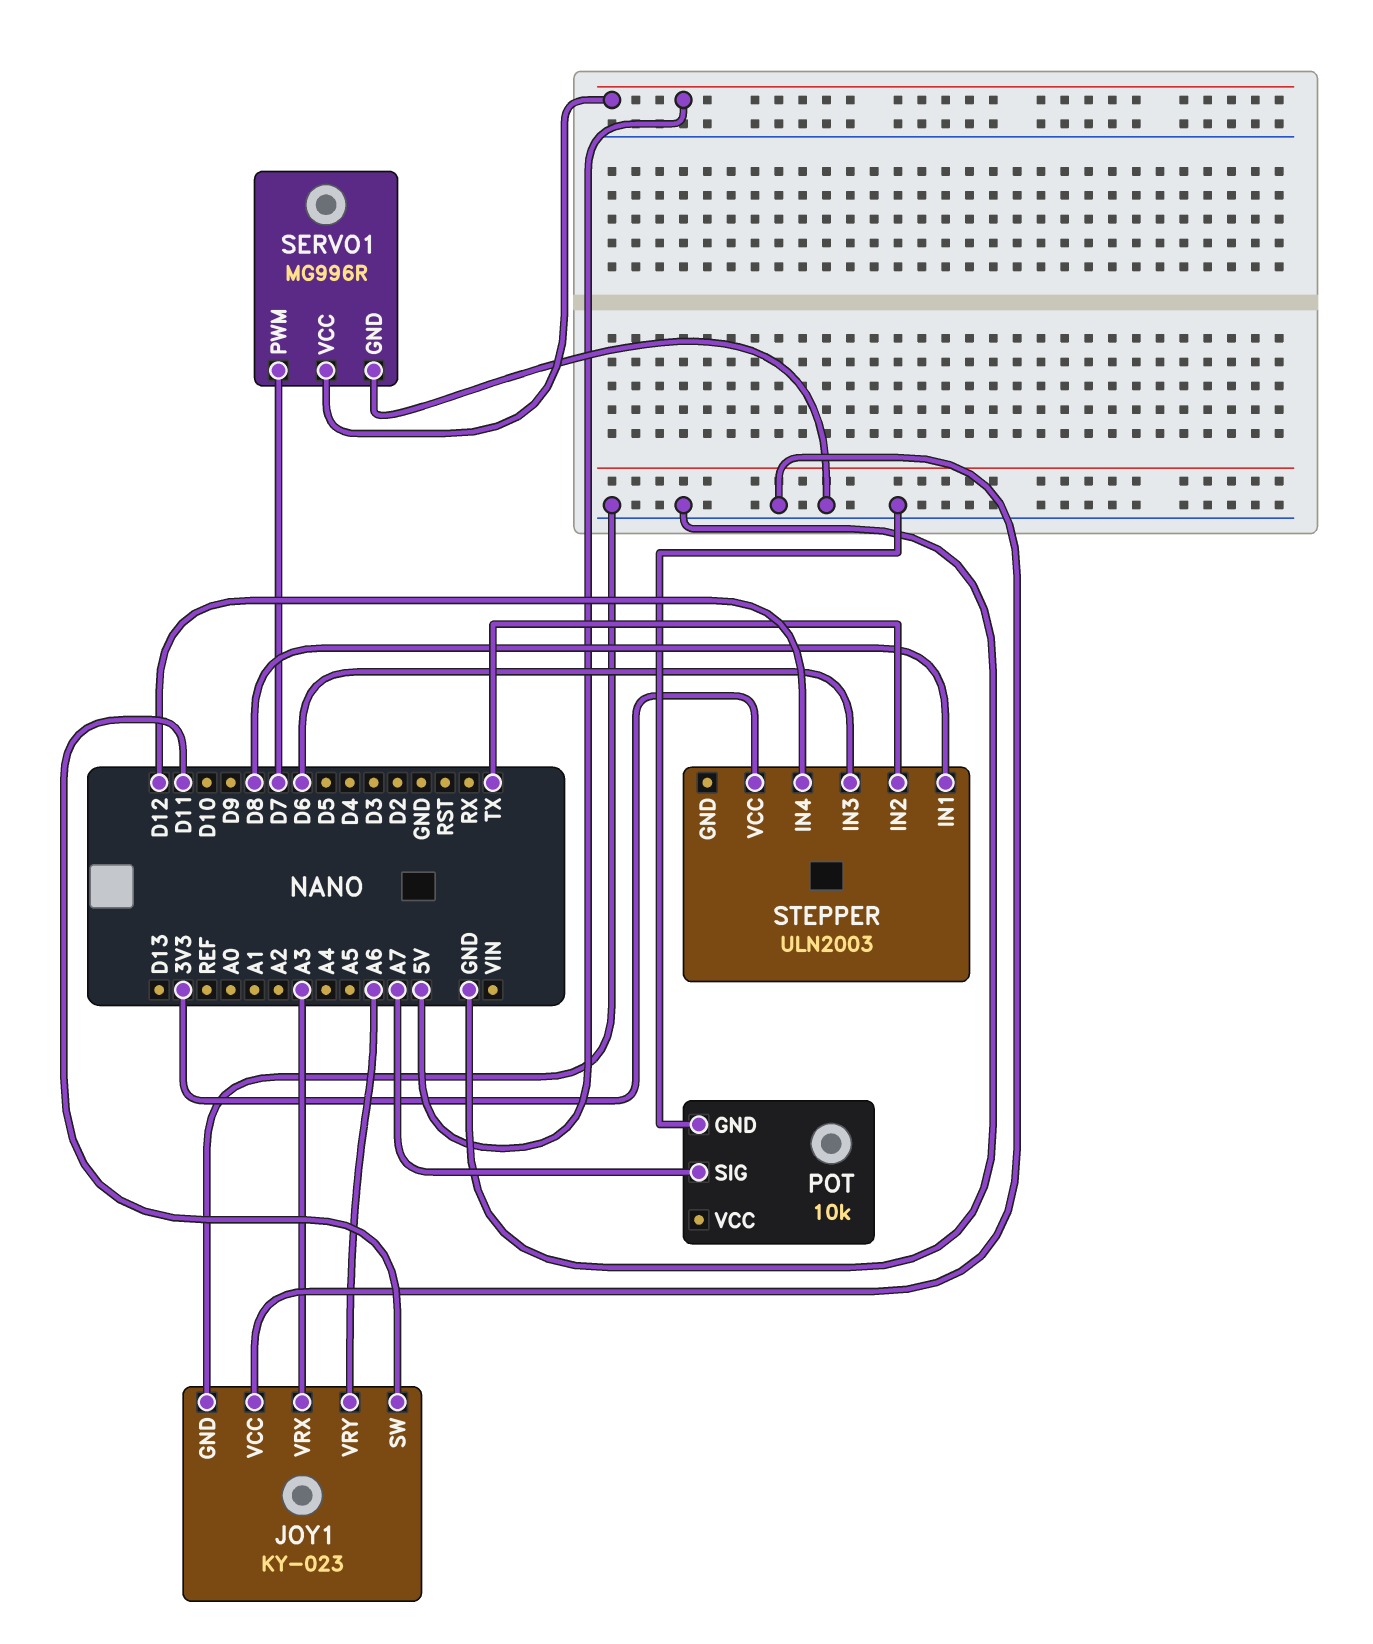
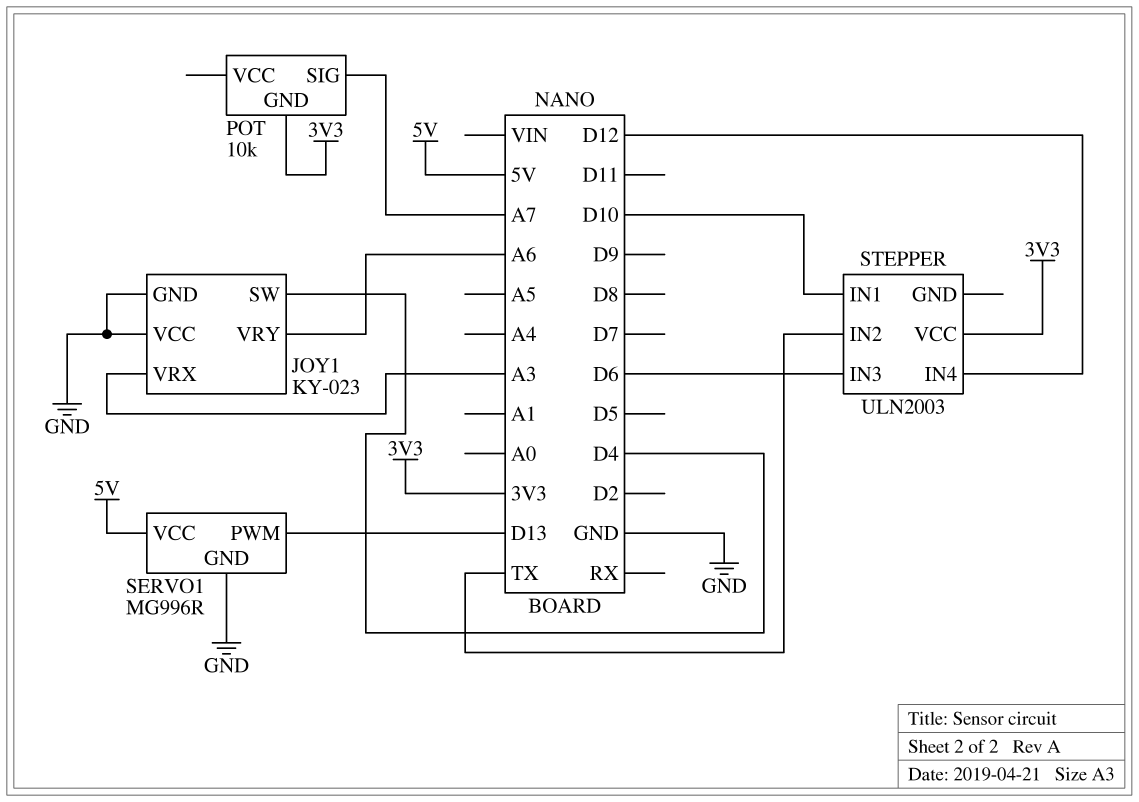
JOY1 pin SW: D11 -> D4
POT pin GND: GND -> 3V3
SERVO1 pin PWM: D7 -> D13
STEPPER pin IN1: D8 -> D10

